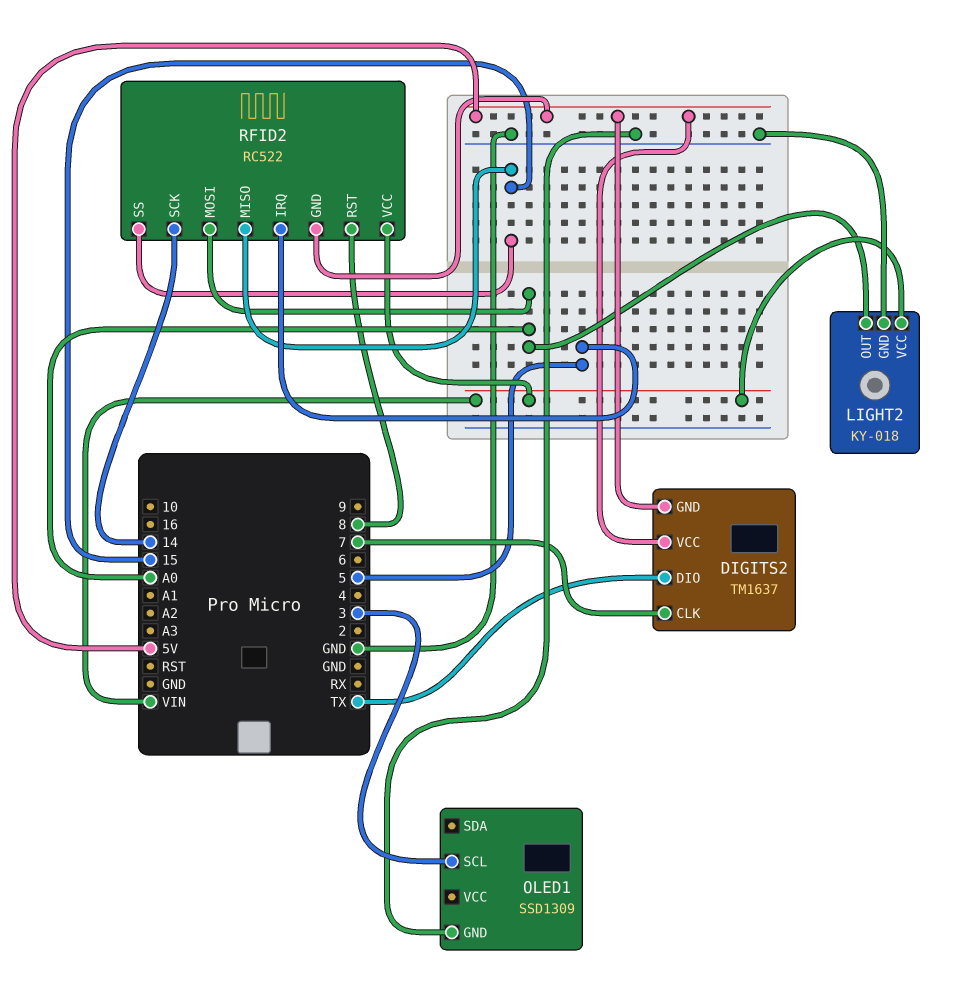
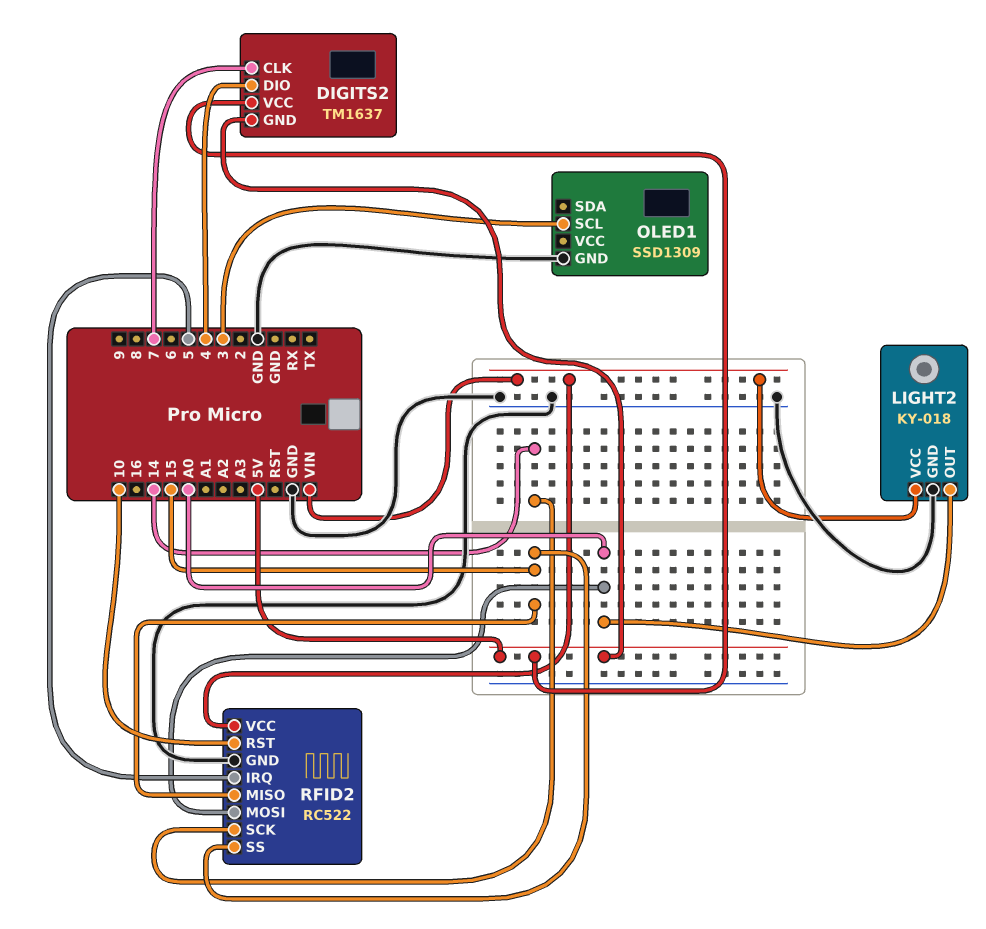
DIGITS2 pin DIO: TX -> 4
RFID2 pin GND: 5V -> GND
RFID2 pin RST: 8 -> 10

